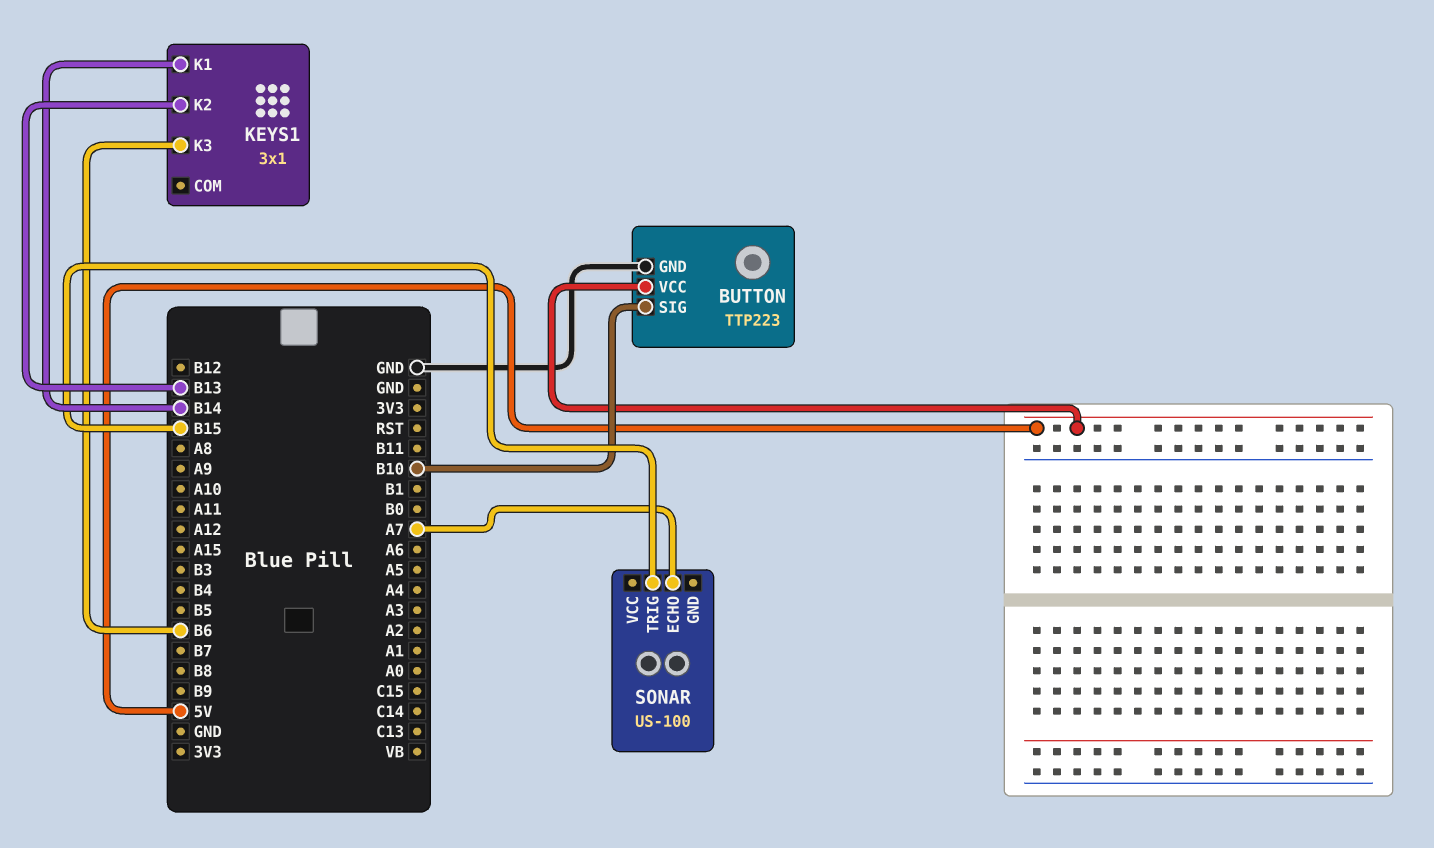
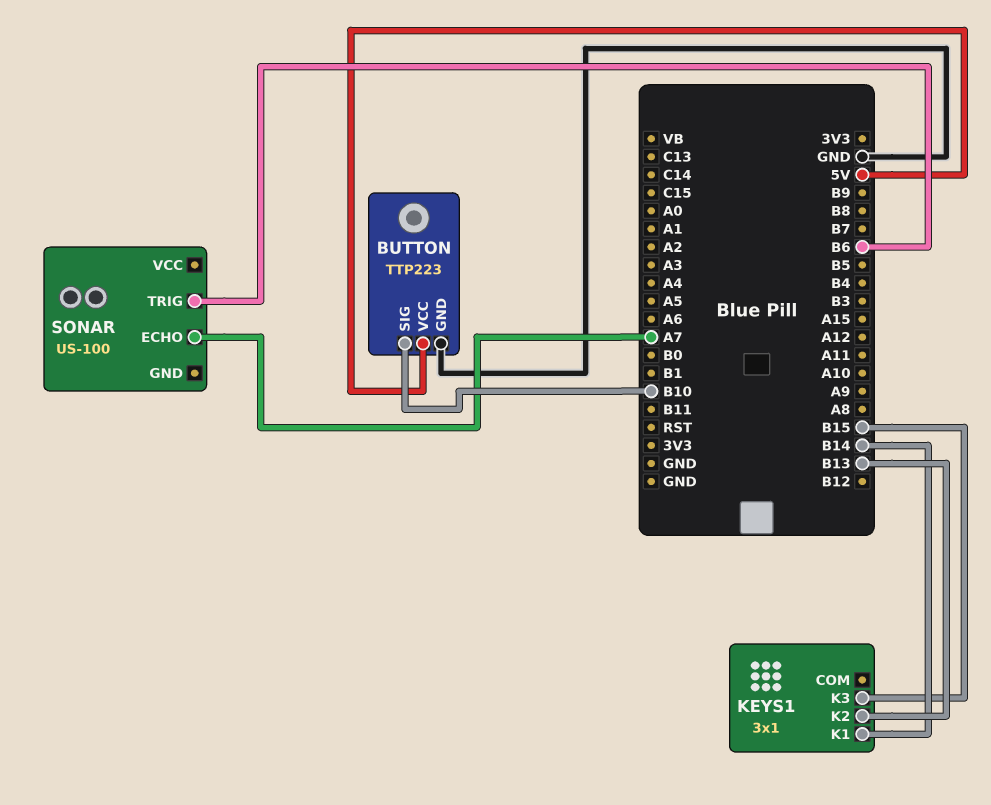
KEYS1 pin K3: B6 -> B15
SONAR pin TRIG: B15 -> B6

